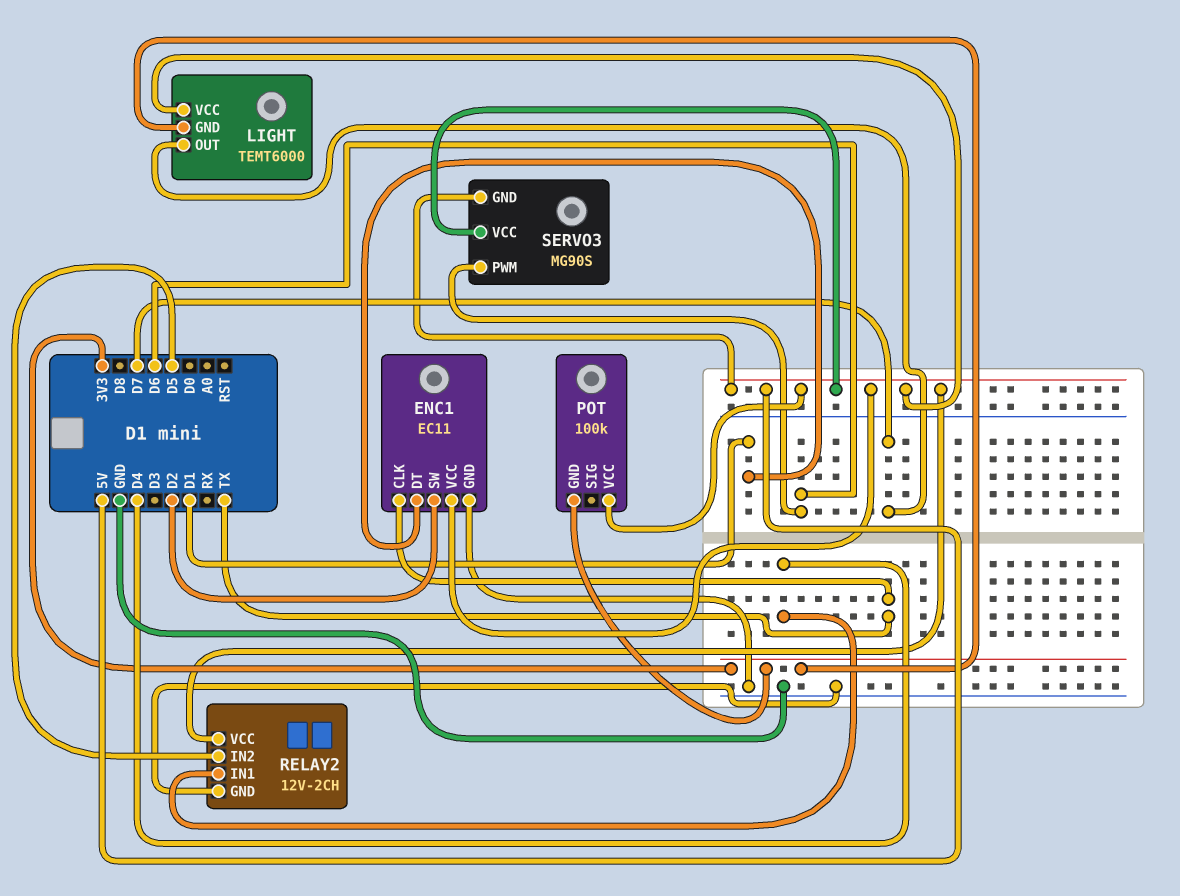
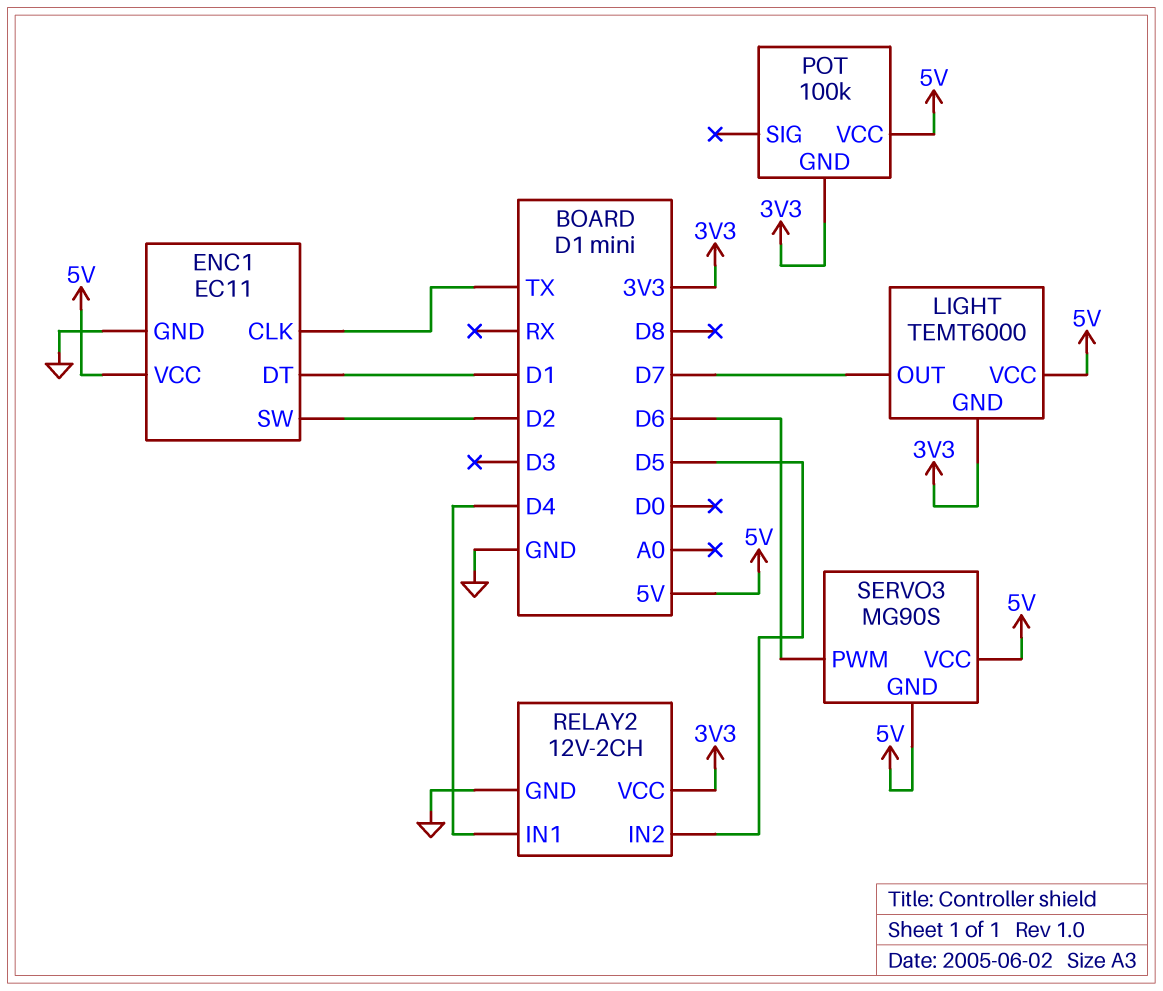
RELAY2 pin VCC: 5V -> 3V3

